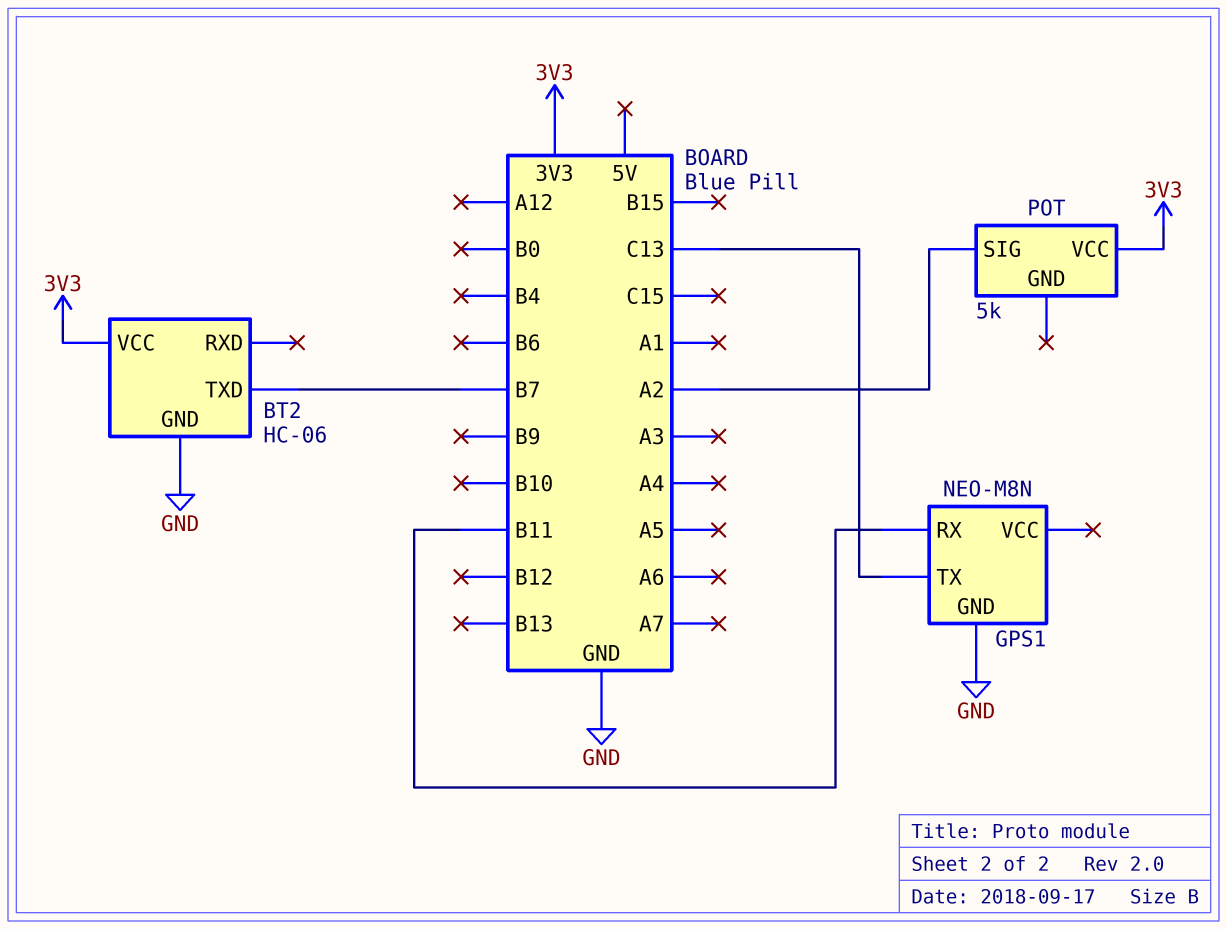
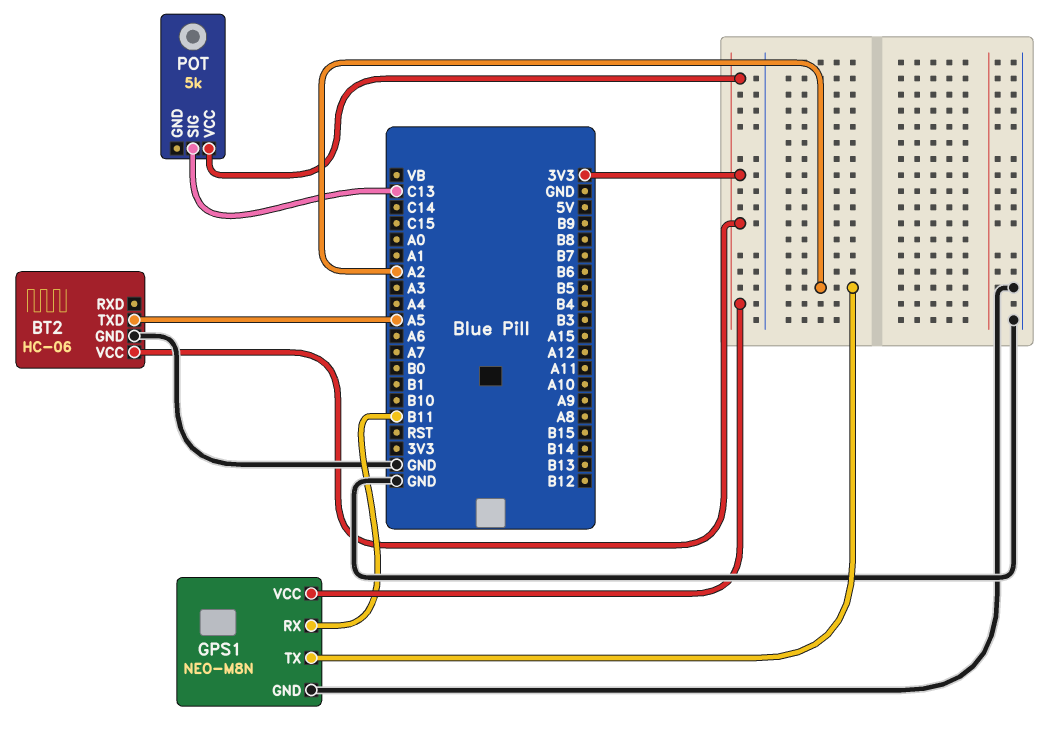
BT2 pin TXD: B7 -> A5
GPS1 pin TX: C13 -> A2
GPS1 pin VCC: none -> 3V3
POT pin SIG: A2 -> C13

